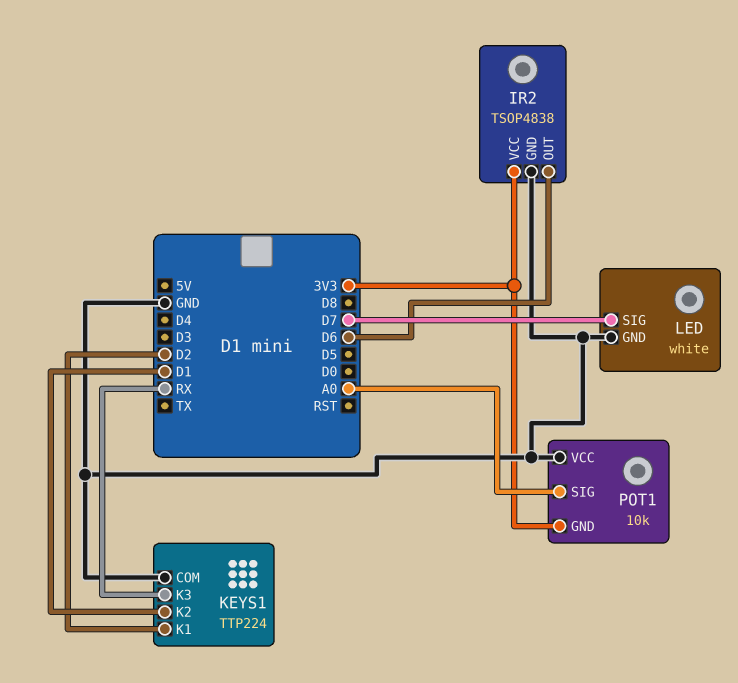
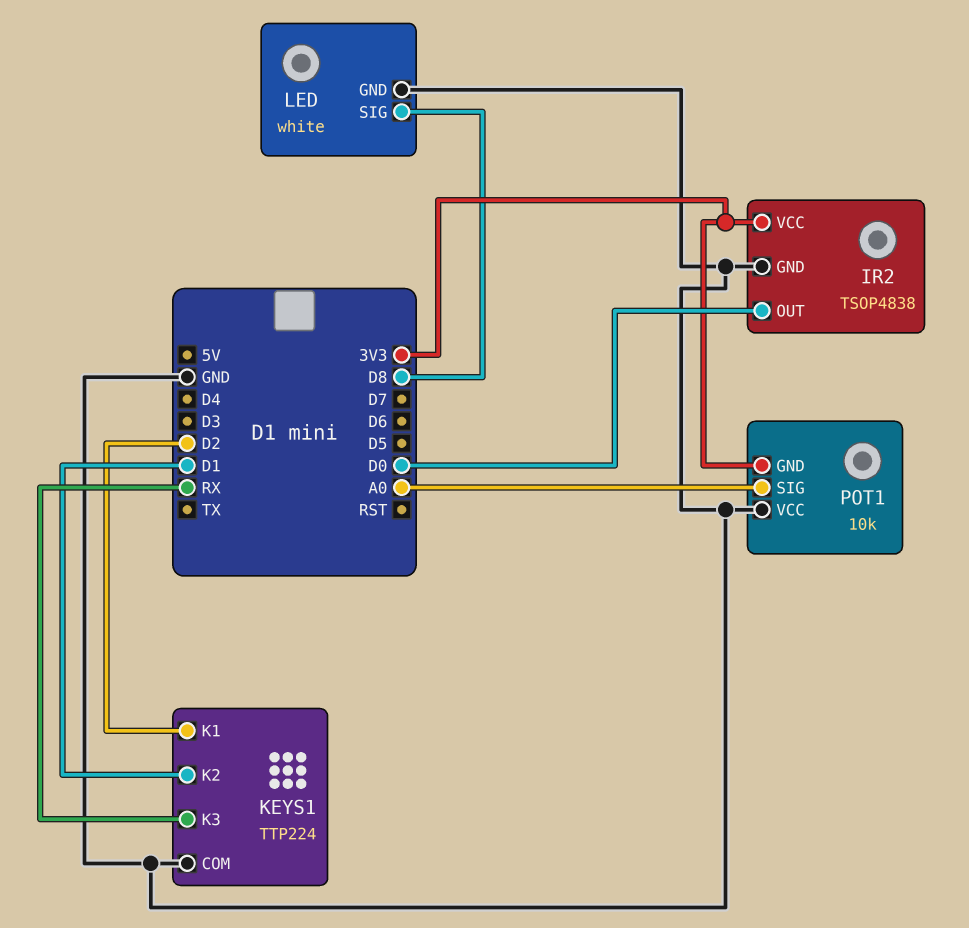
IR2 pin OUT: D6 -> D0
LED pin SIG: D7 -> D8

